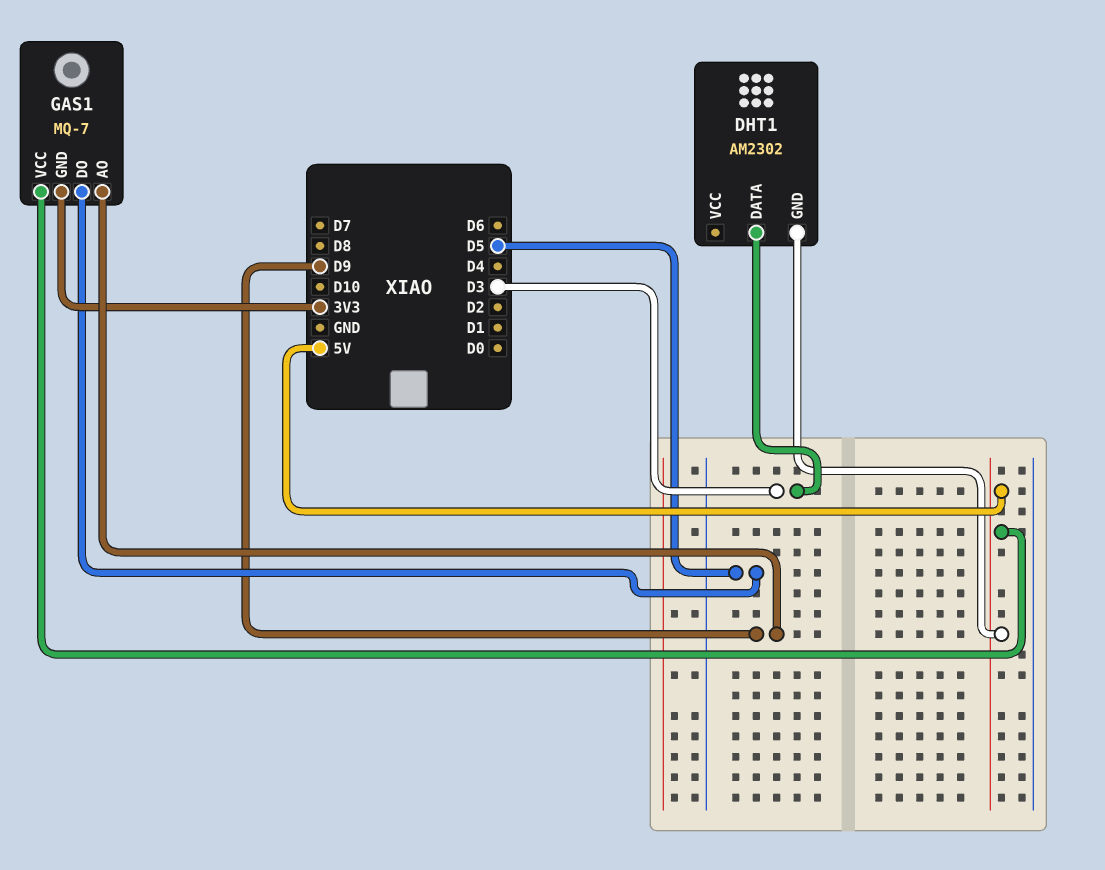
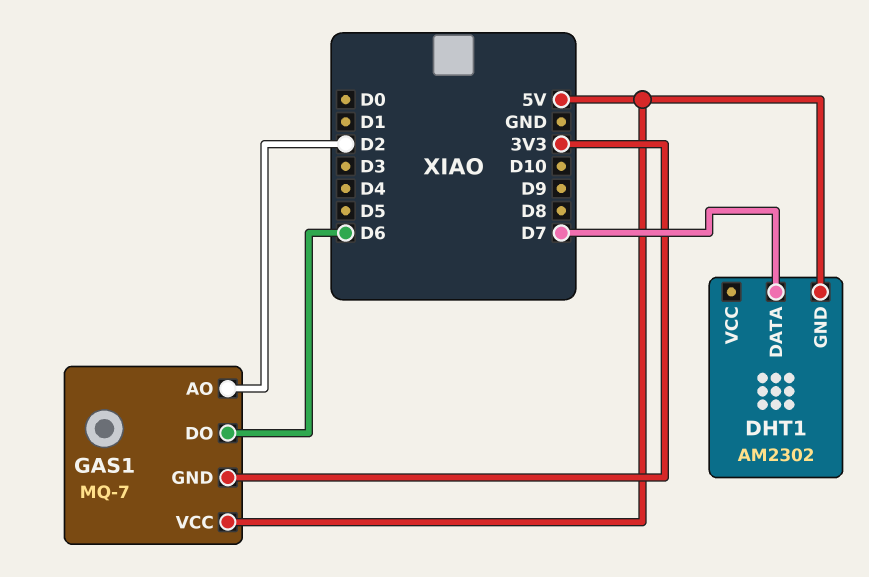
DHT1 pin DATA: D3 -> D7
GAS1 pin AO: D9 -> D2
GAS1 pin DO: D5 -> D6

